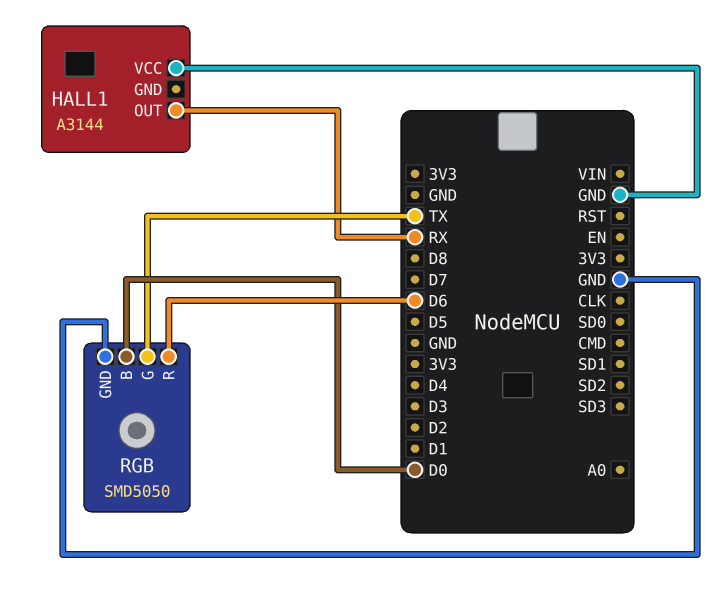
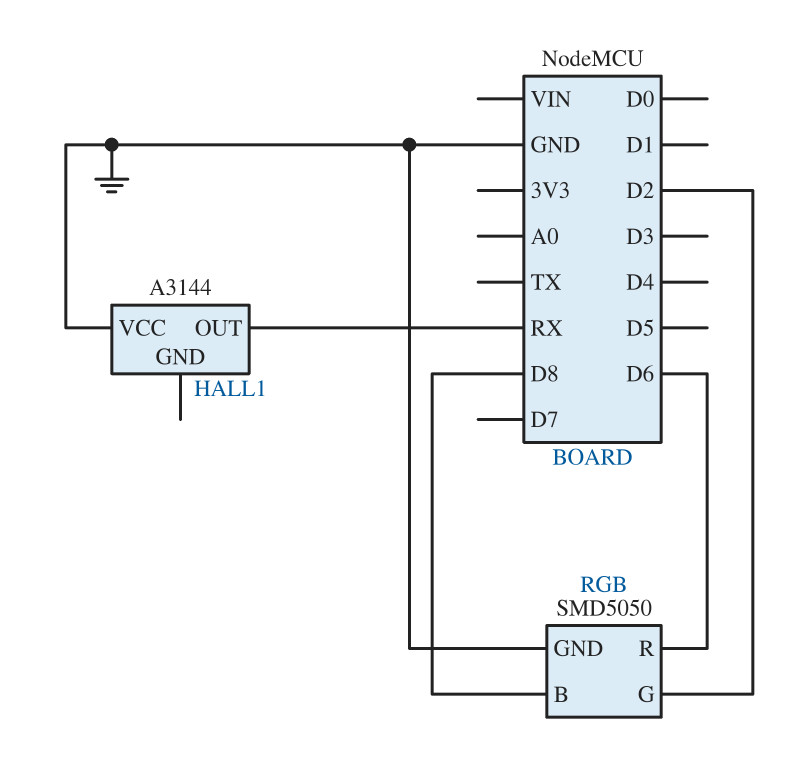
RGB pin B: D0 -> D8
RGB pin G: TX -> D2

